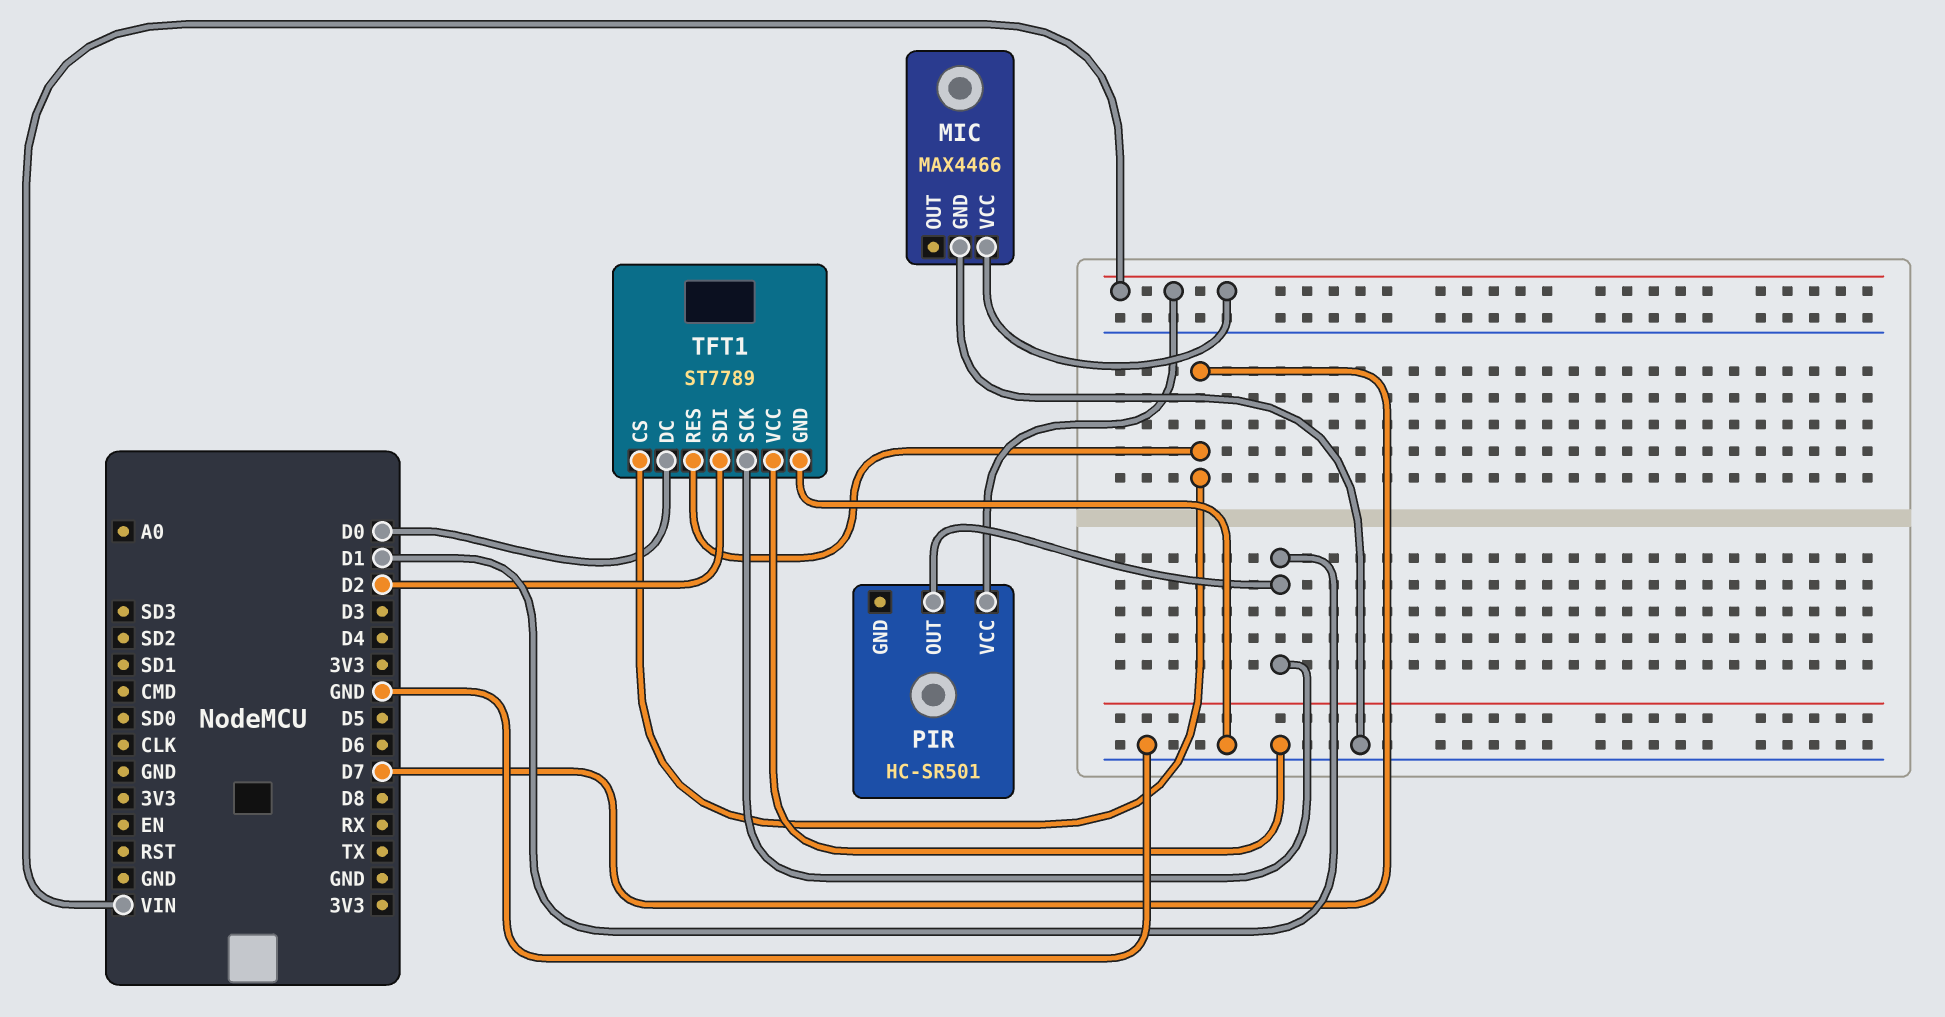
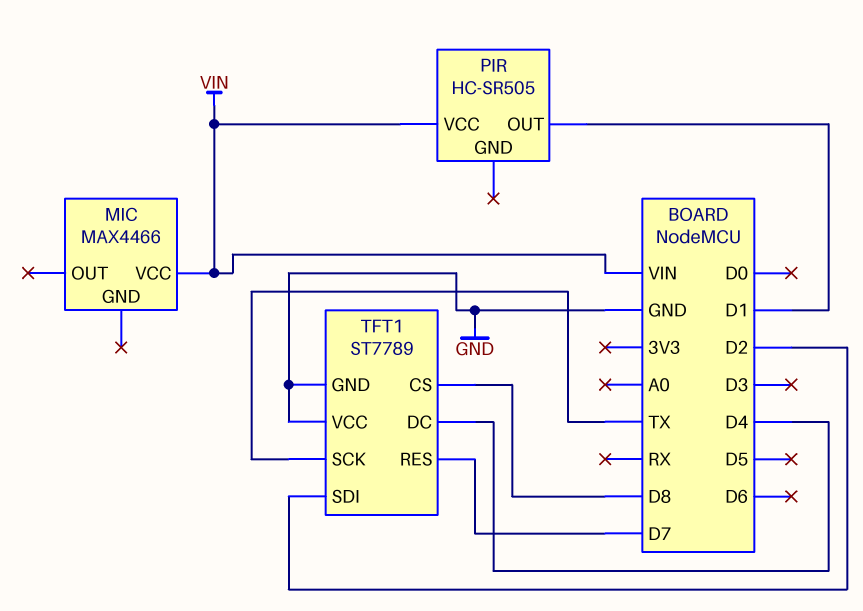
MIC pin GND: GND -> none
PIR: HC-SR501 -> HC-SR505
TFT1 pin CS: D7 -> D8
TFT1 pin DC: D0 -> D4
TFT1 pin SCK: D1 -> TX

